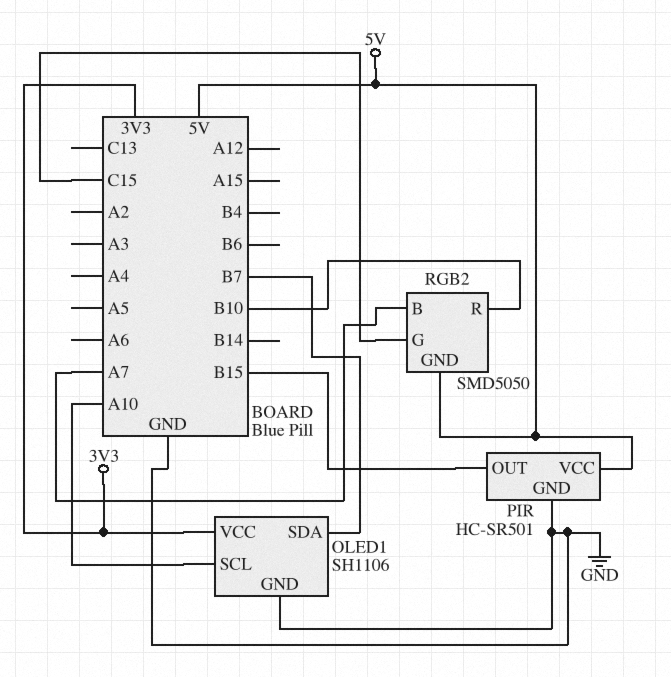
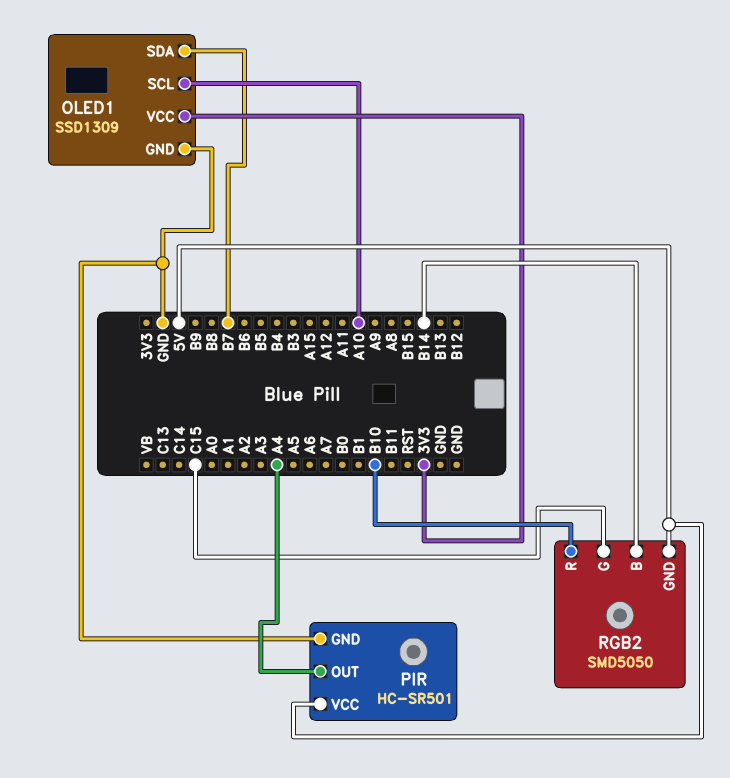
OLED1: SH1106 -> SSD1309
PIR pin OUT: B15 -> A4
RGB2 pin B: A7 -> B14

